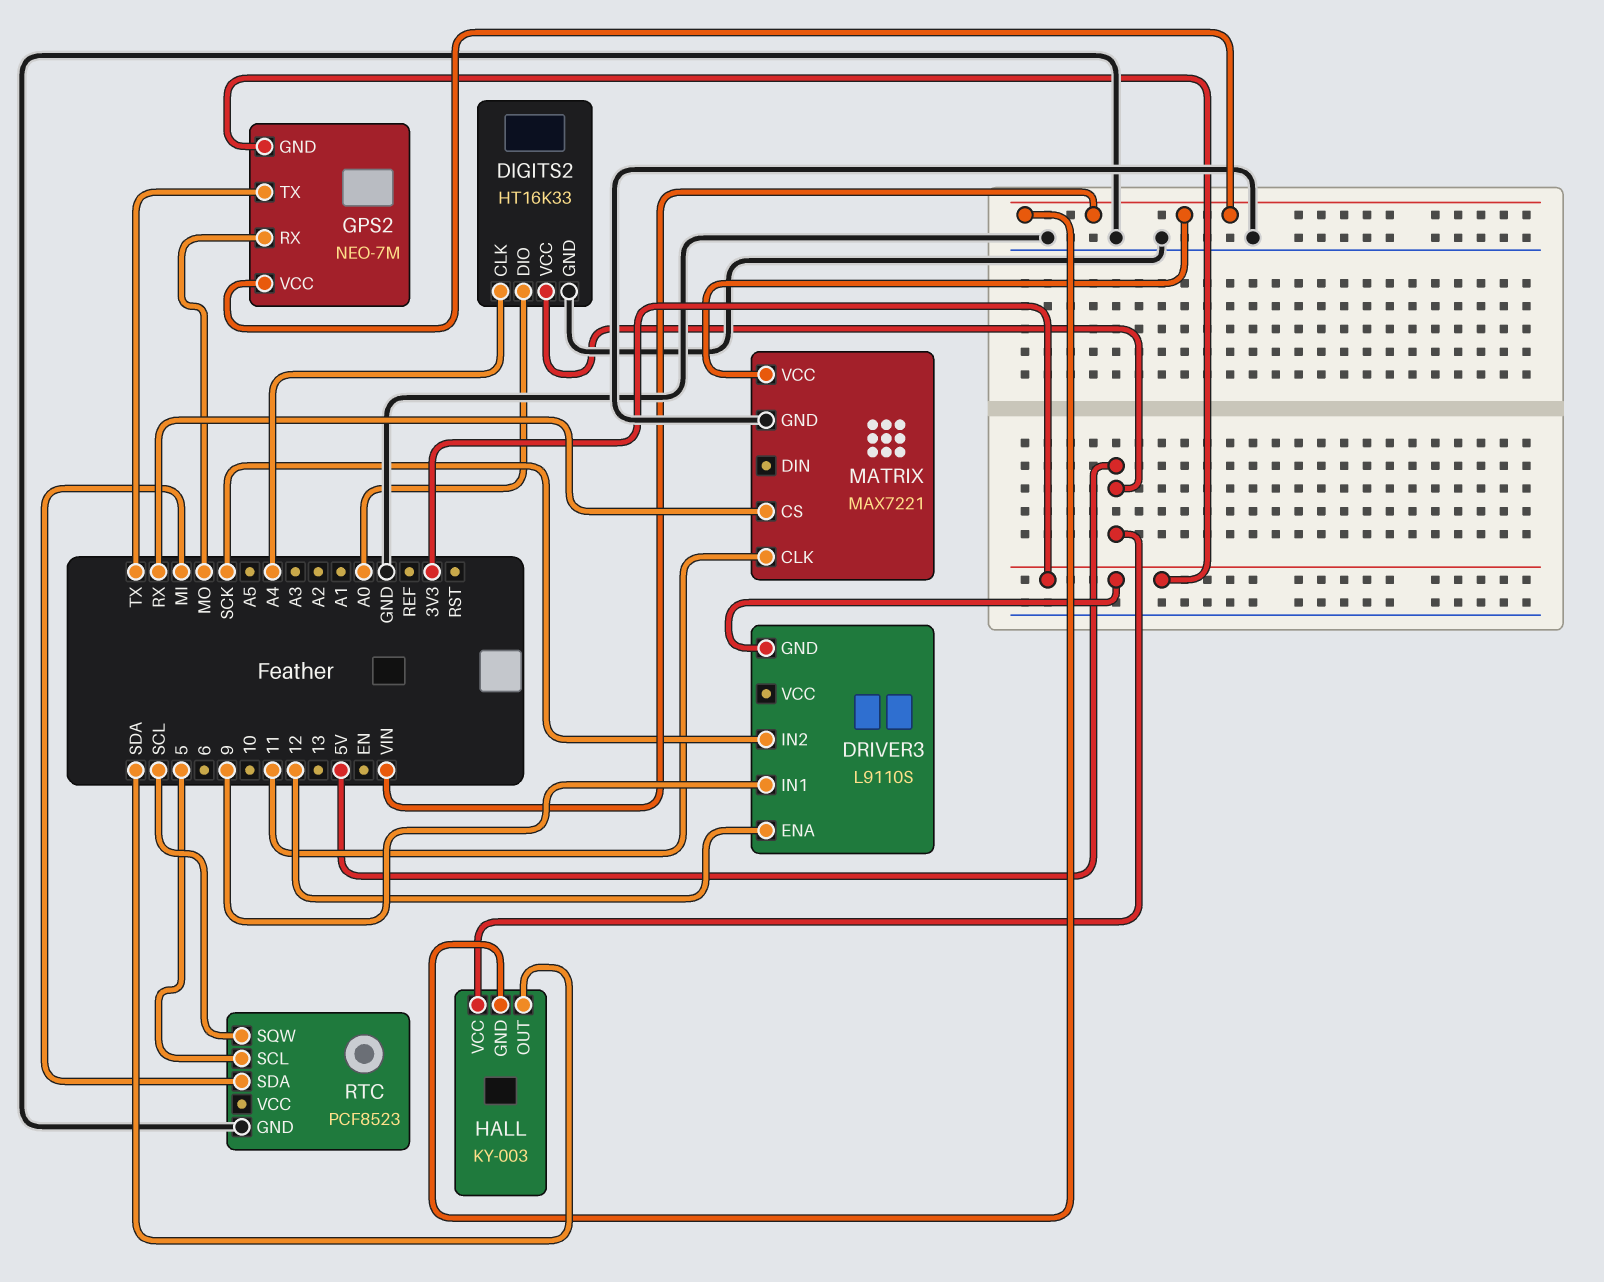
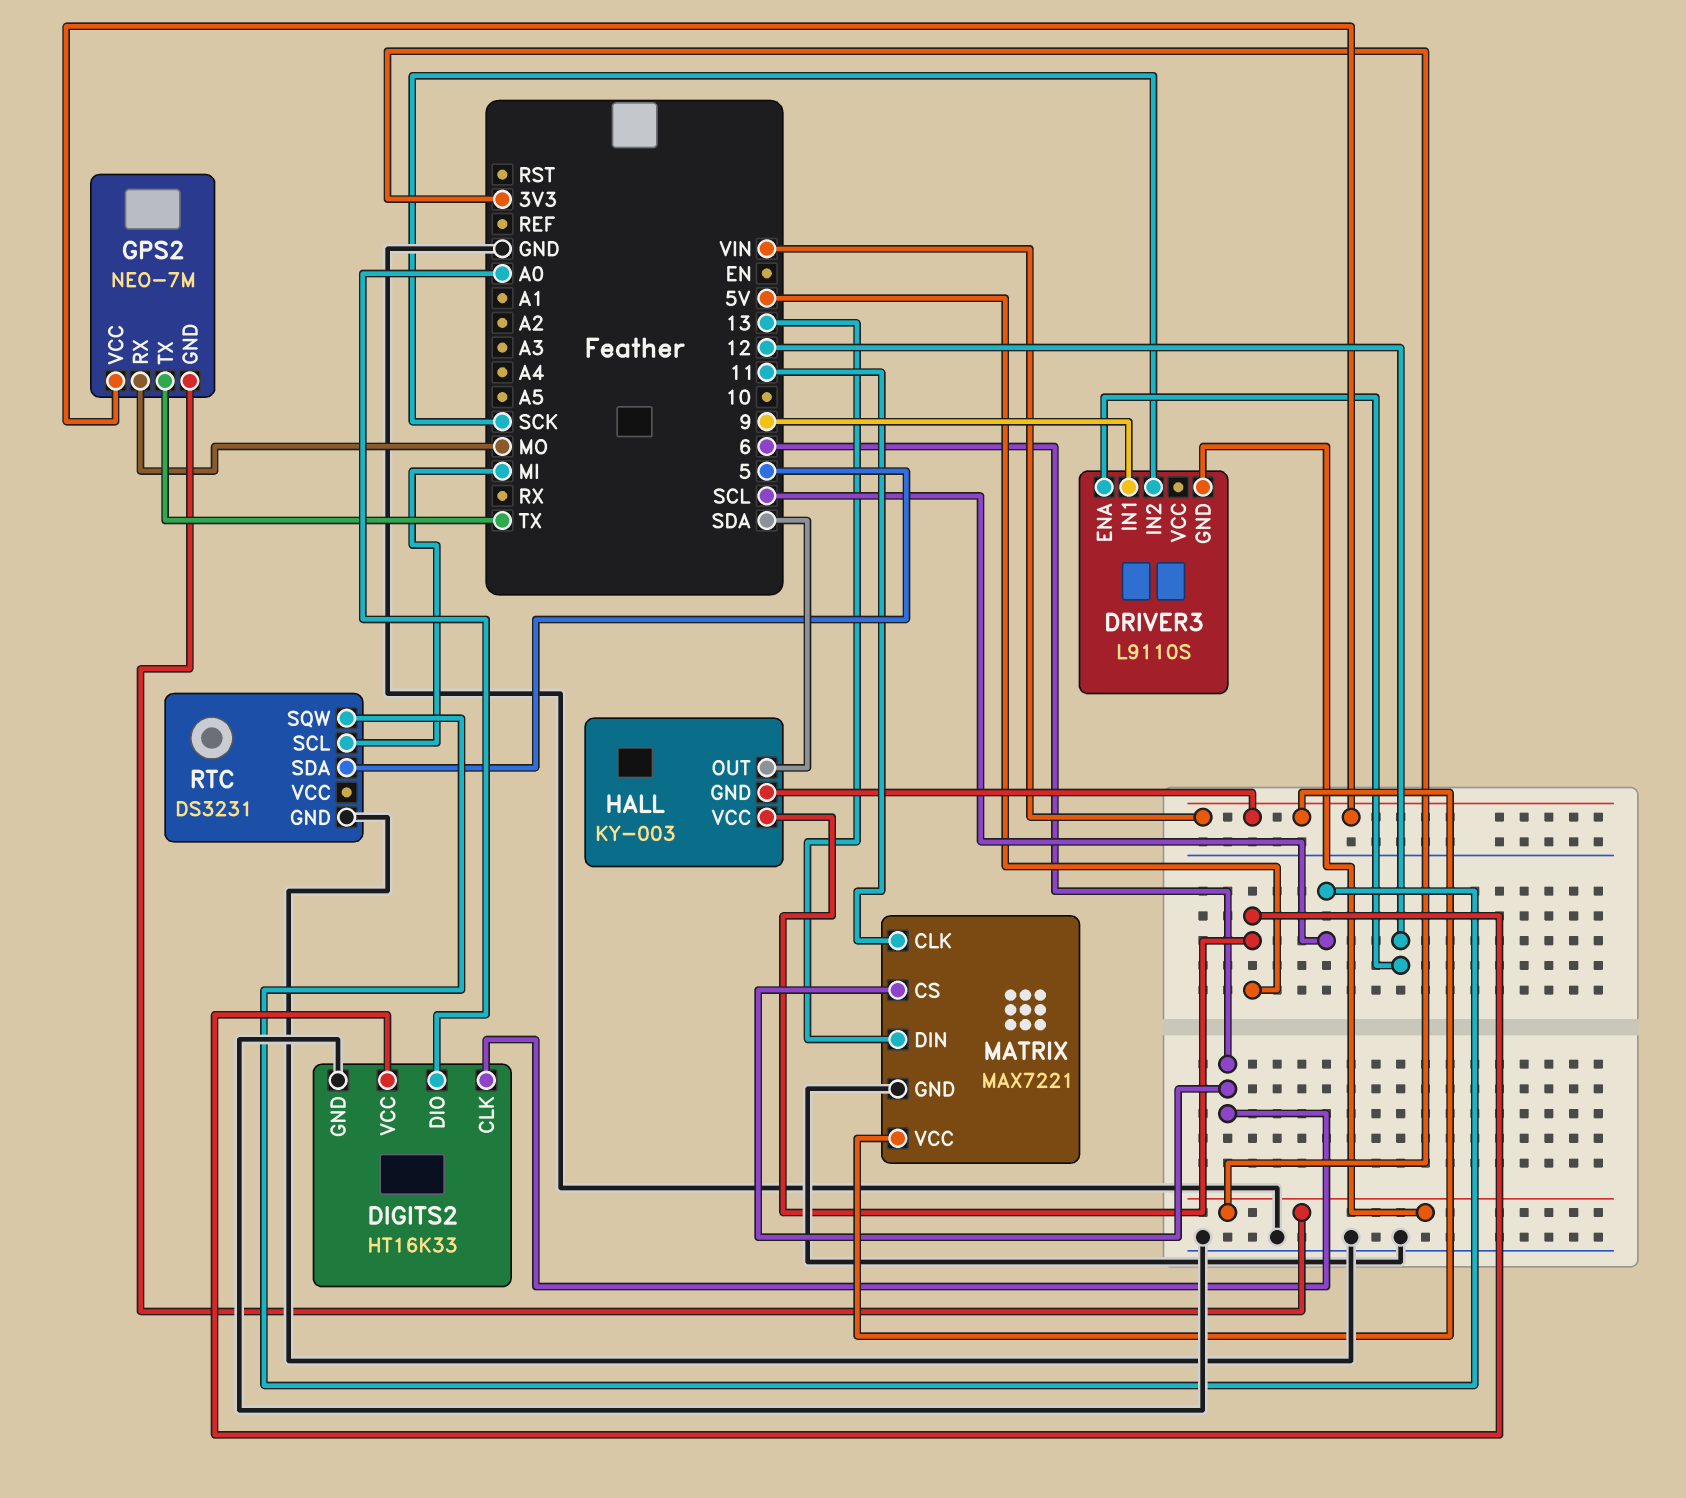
DIGITS2 pin CLK: A4 -> 6
MATRIX pin CS: RX -> 6
MATRIX pin DIN: none -> 13
RTC: PCF8523 -> DS3231
RTC pin SCL: 5 -> MI
RTC pin SDA: MI -> 5

